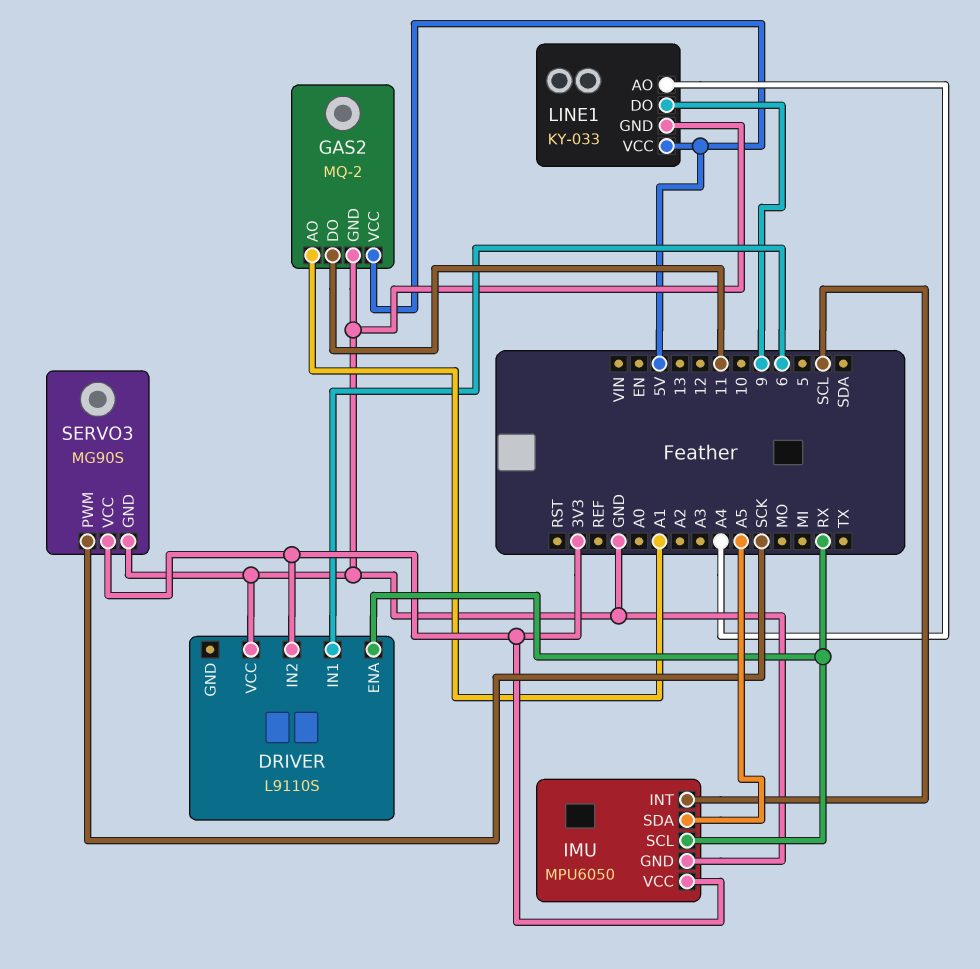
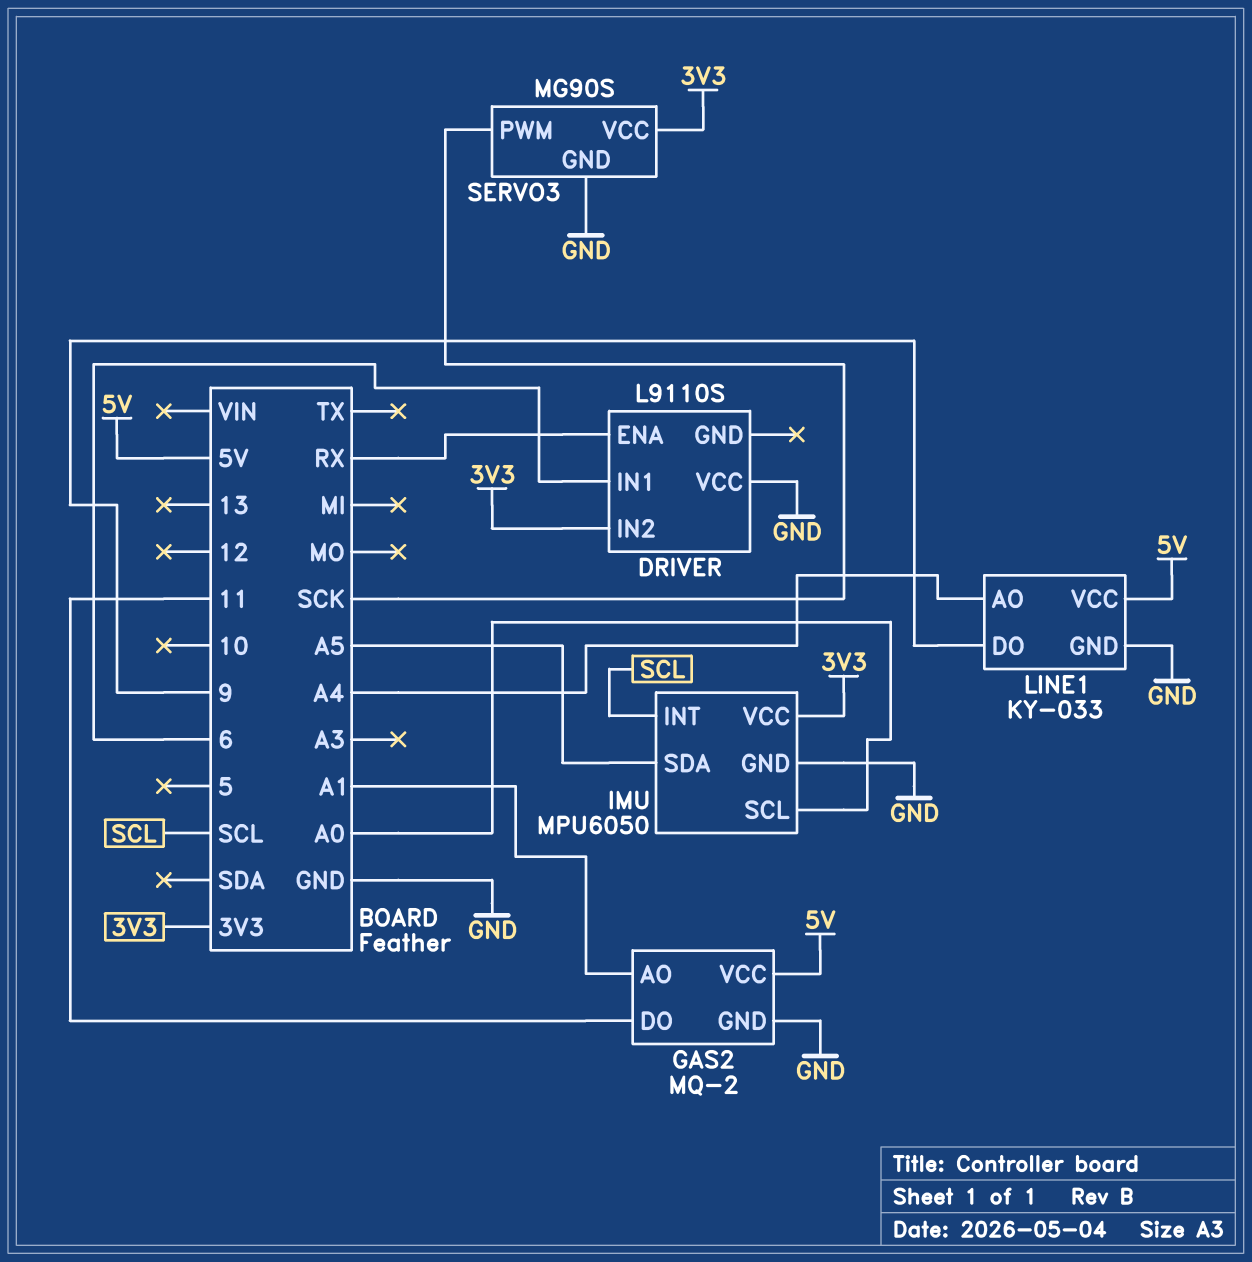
IMU pin SCL: RX -> A0

